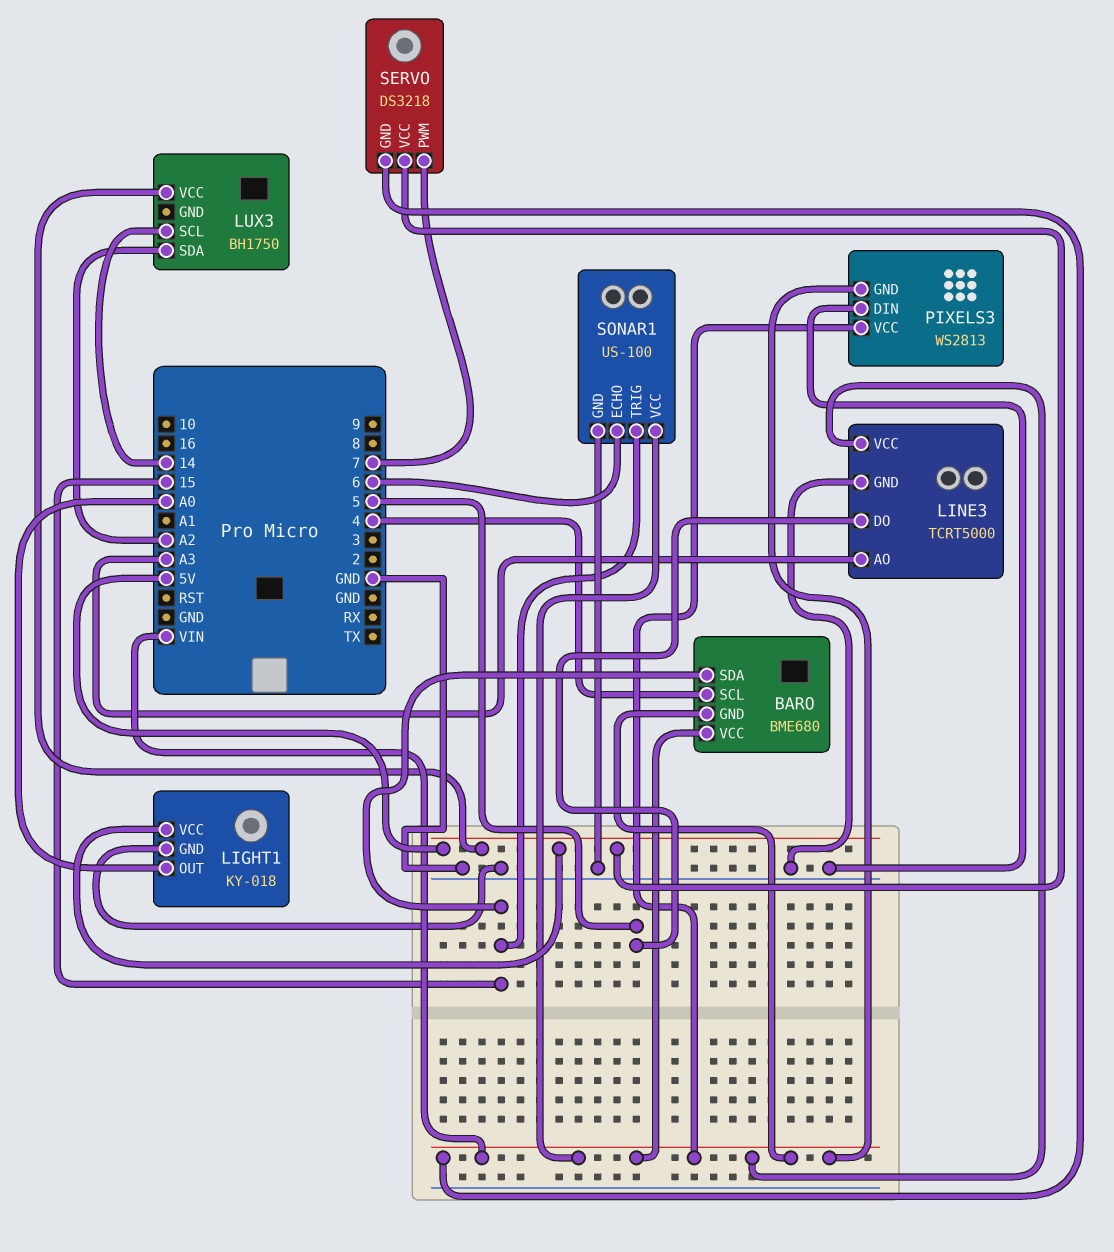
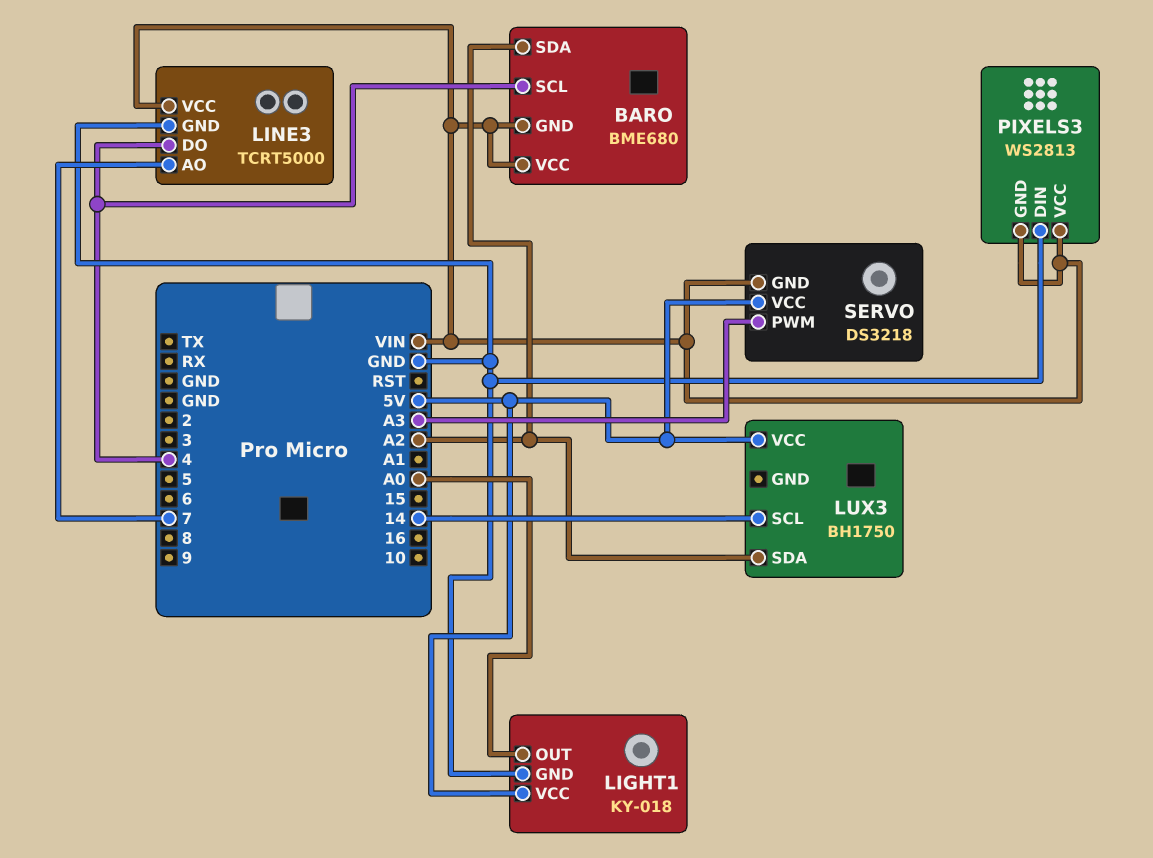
BARO pin SDA: 15 -> A2
LINE3 pin AO: A3 -> 7
LINE3 pin DO: 5 -> 4
SERVO pin PWM: 7 -> A3
SONAR1: US-100 -> none
SONAR1 pin ECHO: 6 -> none
SONAR1 pin GND: GND -> none
SONAR1 pin TRIG: 15 -> none
SONAR1 pin VCC: VIN -> none

